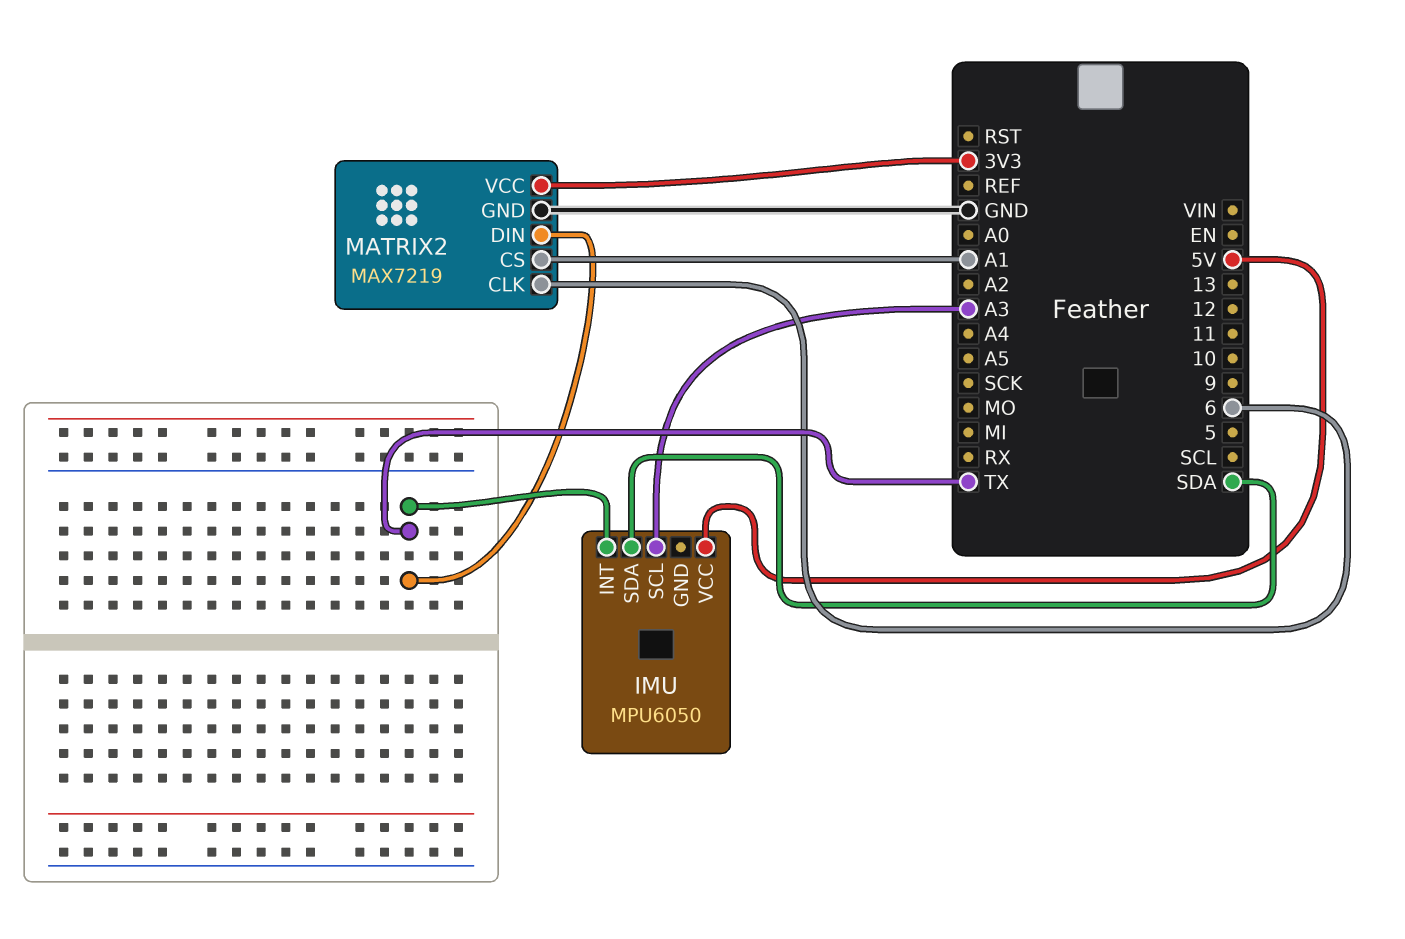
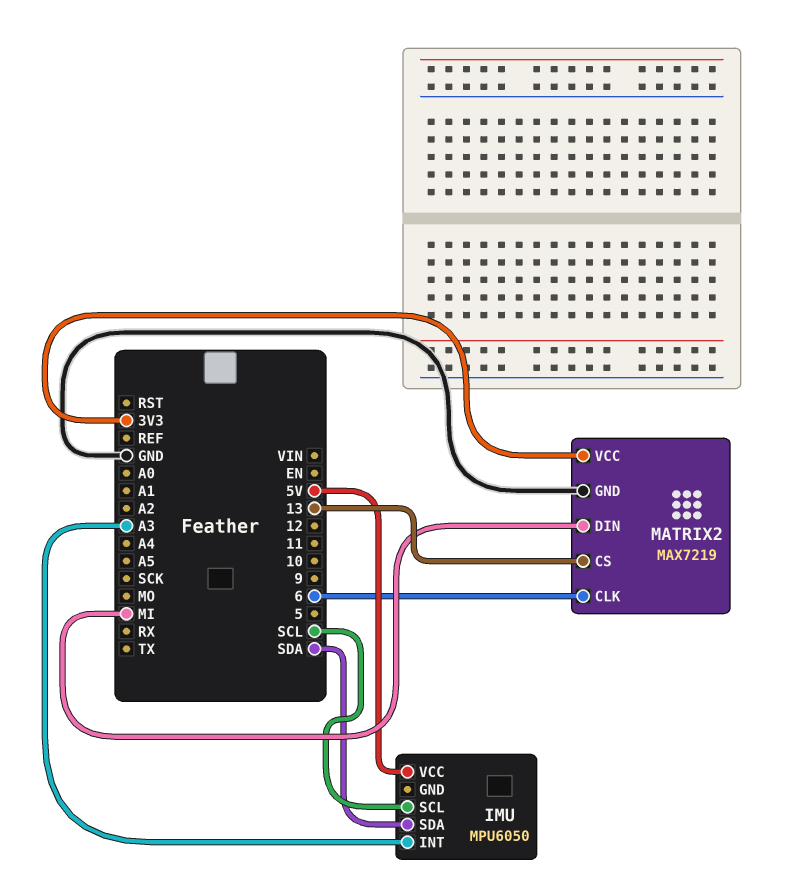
IMU pin INT: TX -> A3
IMU pin SCL: A3 -> SCL
MATRIX2 pin CS: A1 -> 13
MATRIX2 pin DIN: TX -> MI

